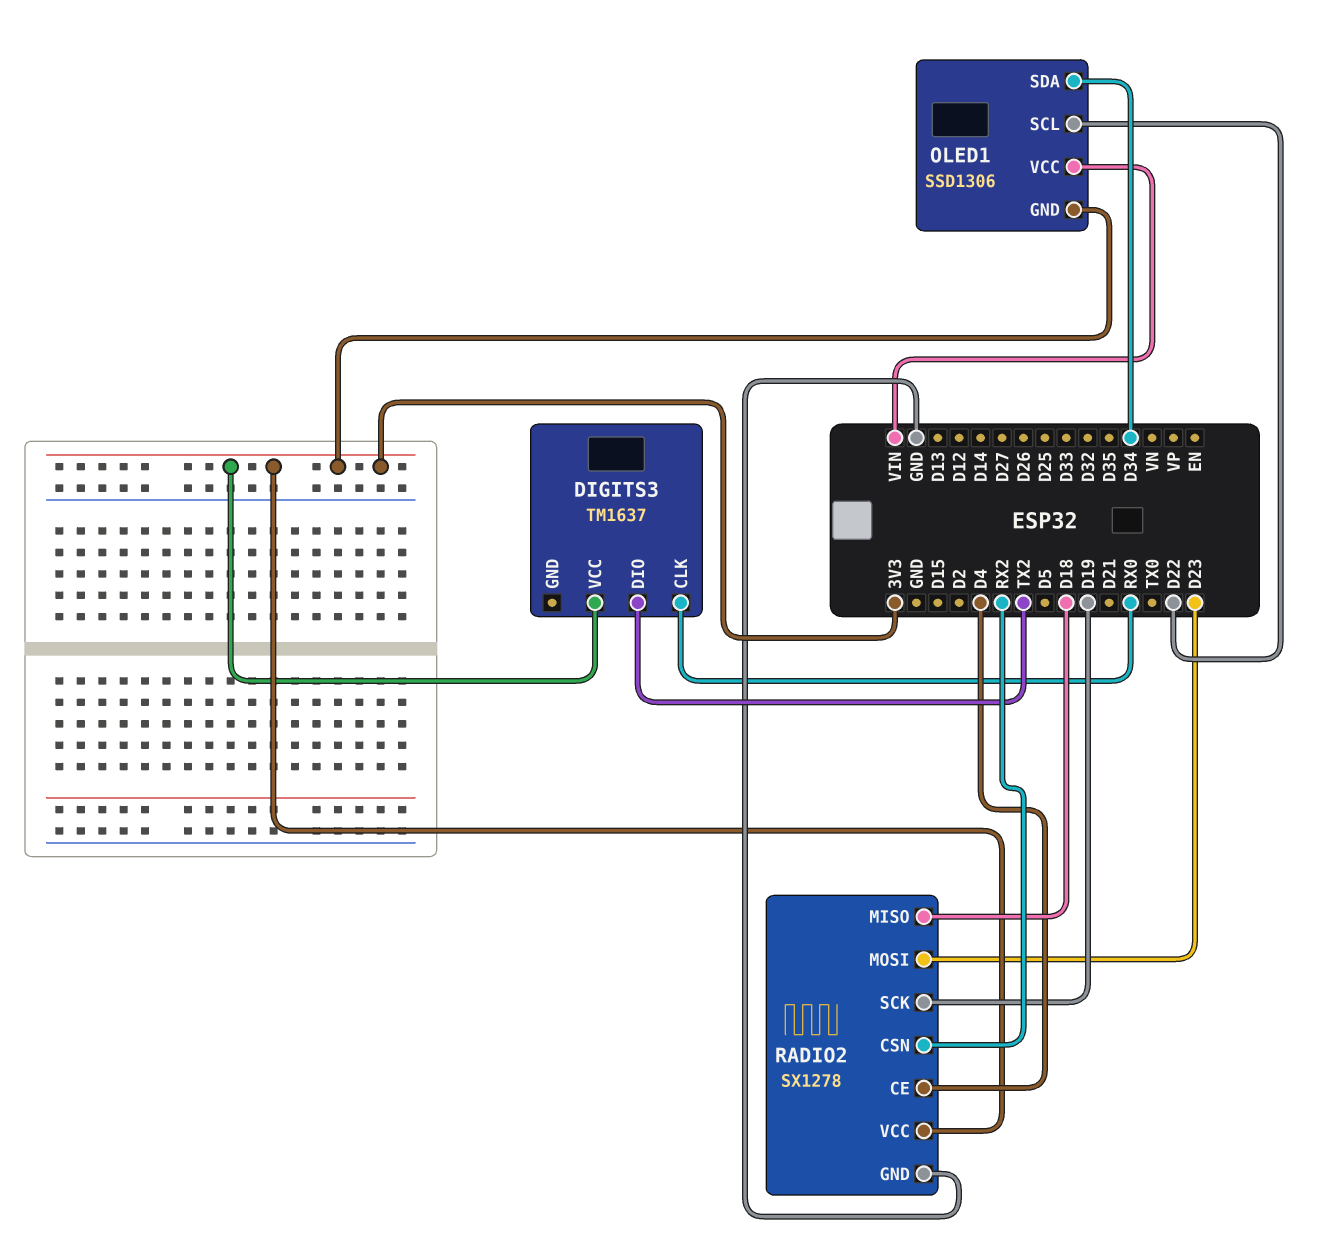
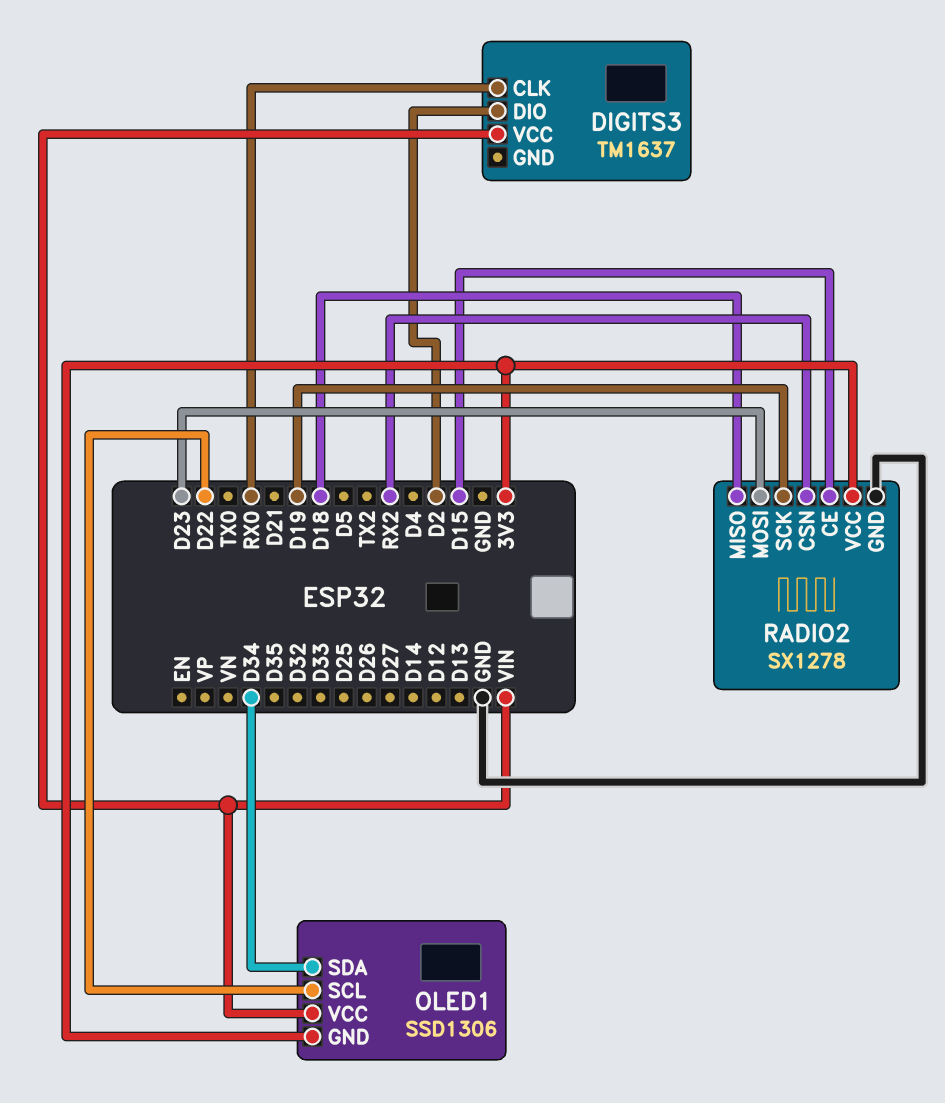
DIGITS3 pin DIO: TX2 -> D2
DIGITS3 pin VCC: 3V3 -> VIN
RADIO2 pin CE: D4 -> D15

